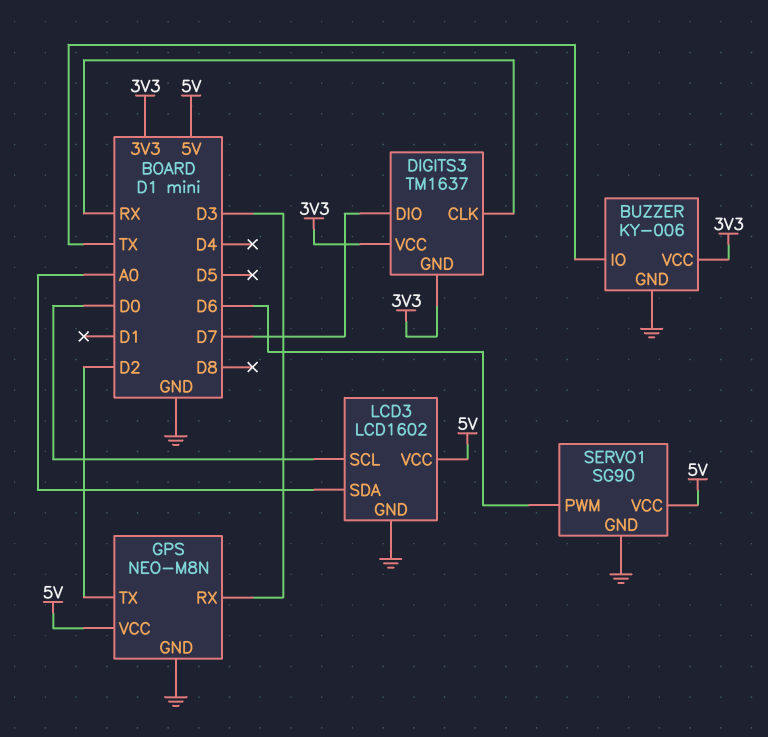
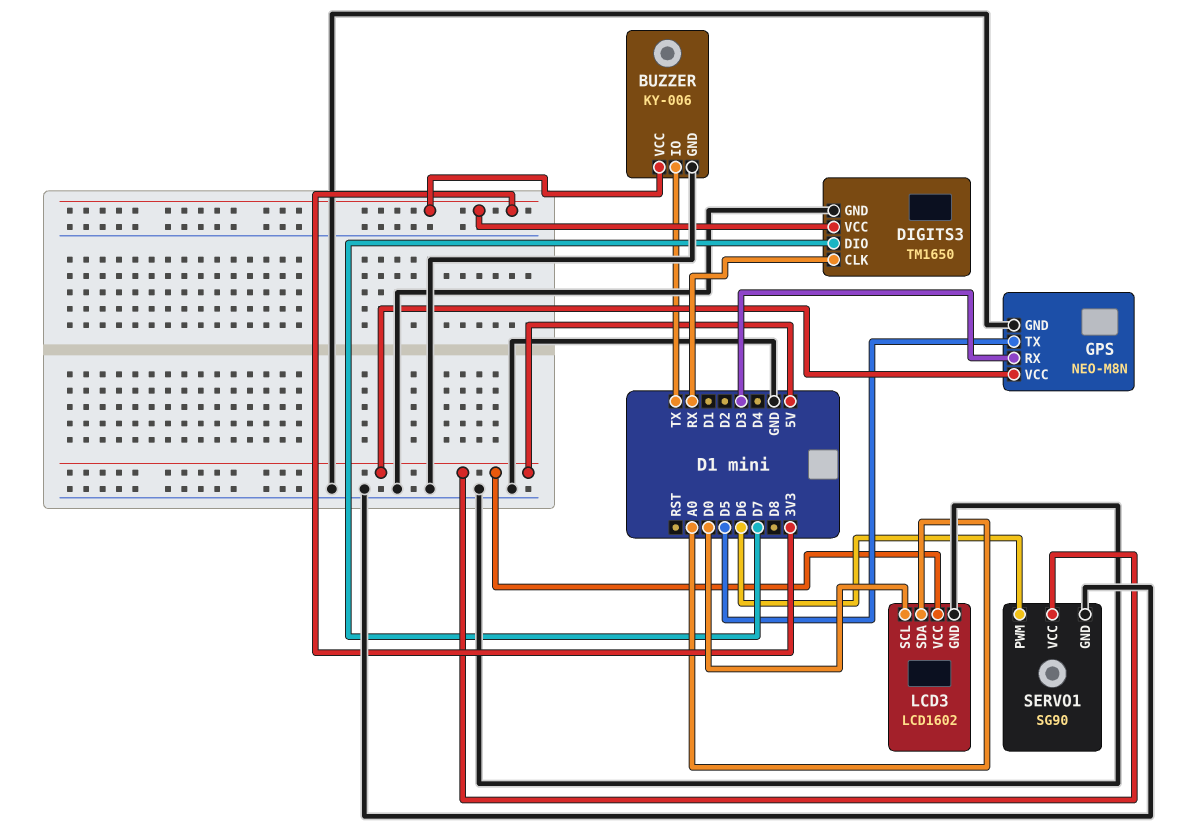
DIGITS3: TM1637 -> TM1650
DIGITS3 pin GND: 3V3 -> GND
GPS pin TX: D2 -> D5

